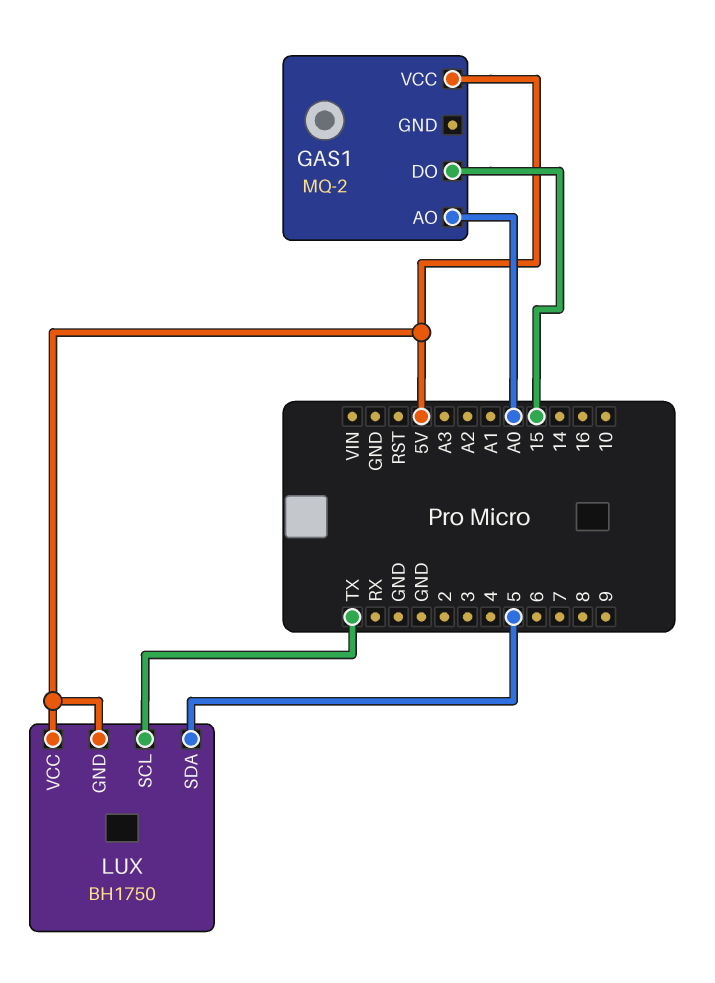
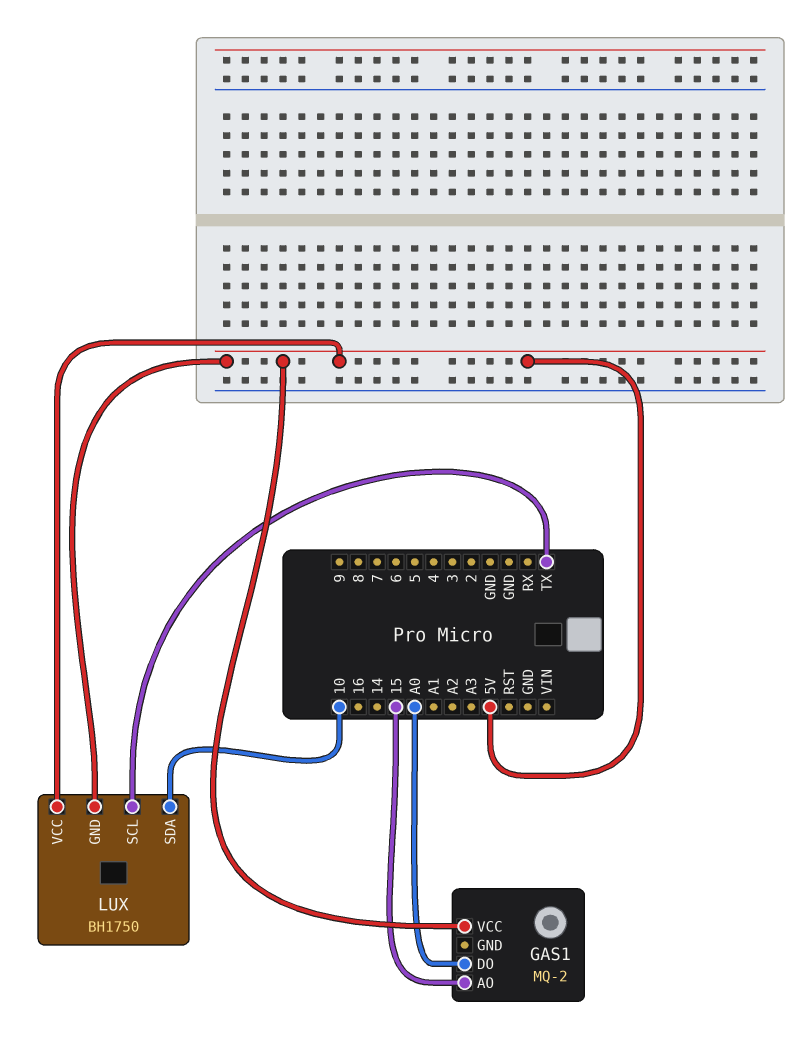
GAS1 pin AO: A0 -> 15
GAS1 pin DO: 15 -> A0
LUX pin SDA: 5 -> 10

